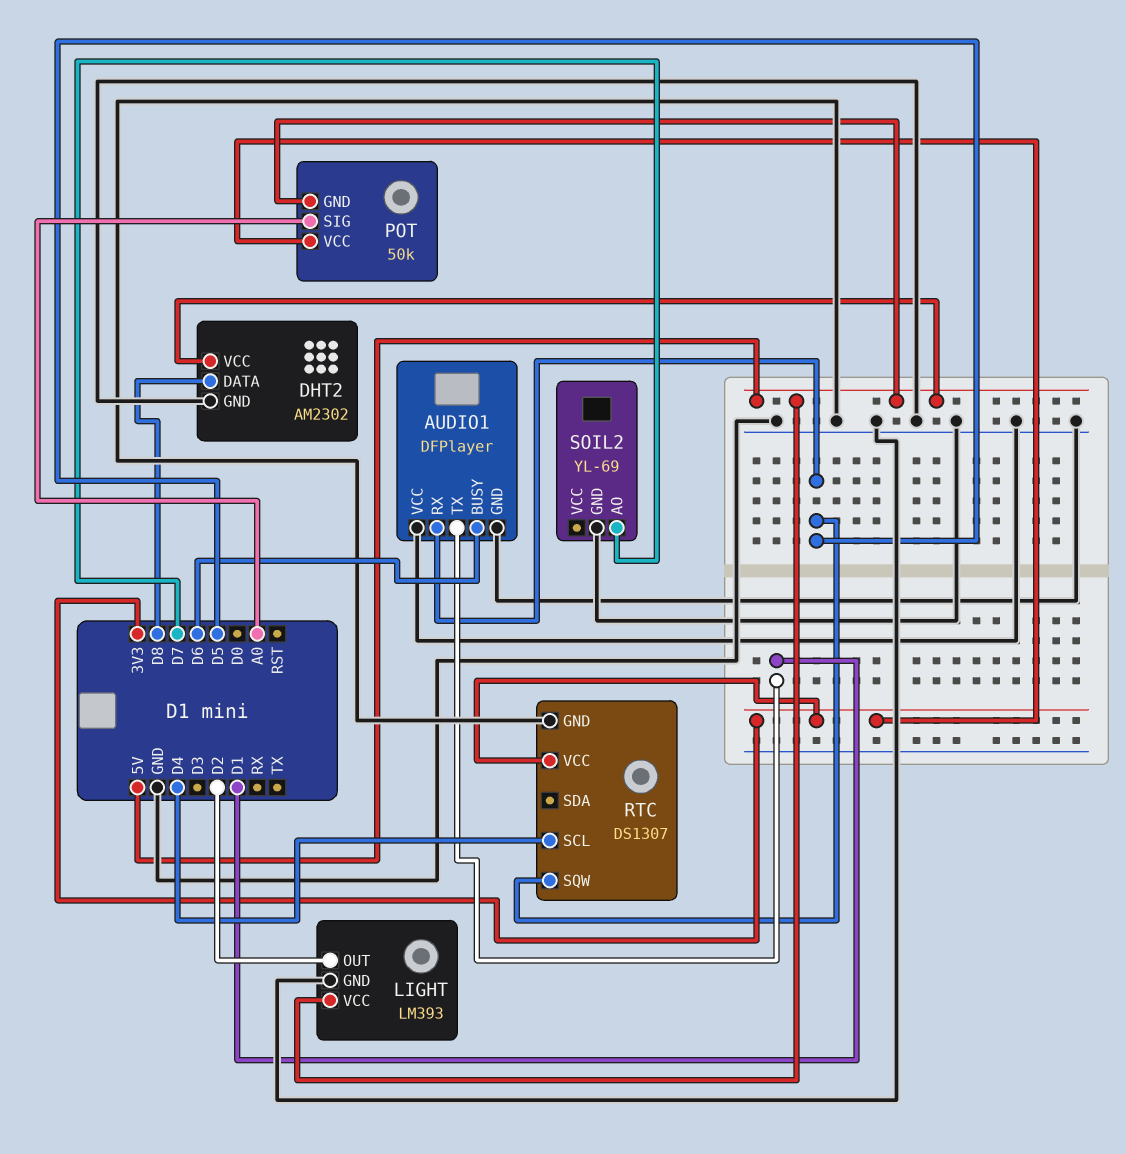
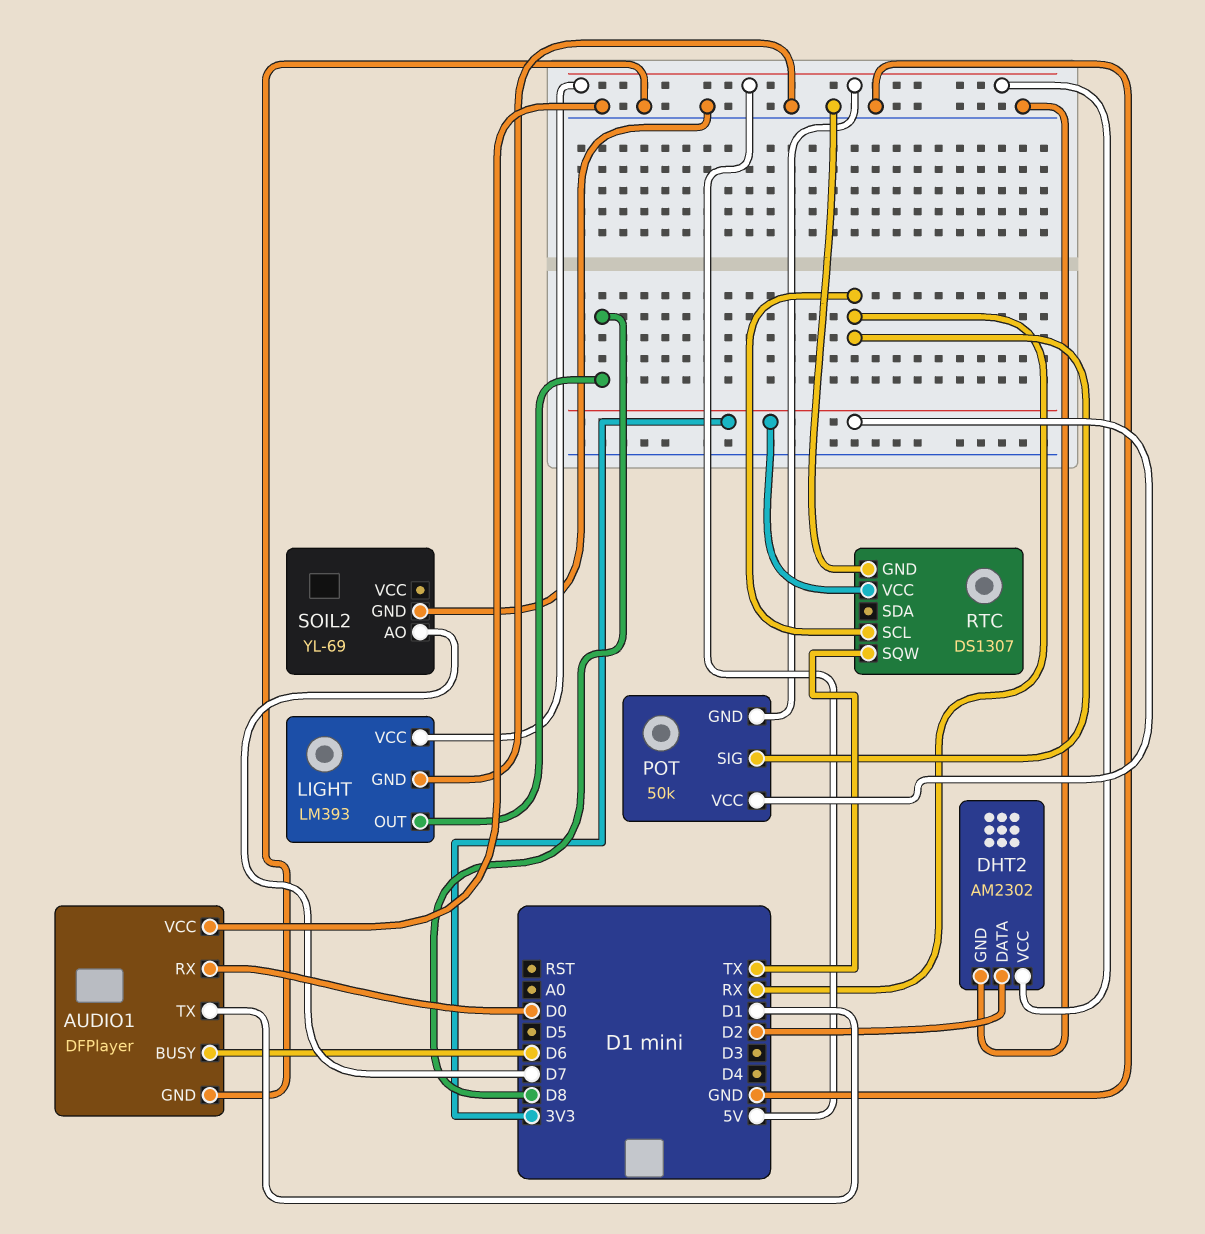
AUDIO1 pin RX: D5 -> D0
DHT2 pin DATA: D8 -> D2
LIGHT pin OUT: D2 -> D8
POT pin SIG: A0 -> RX
RTC pin SCL: D4 -> RX
RTC pin SQW: D5 -> TX

